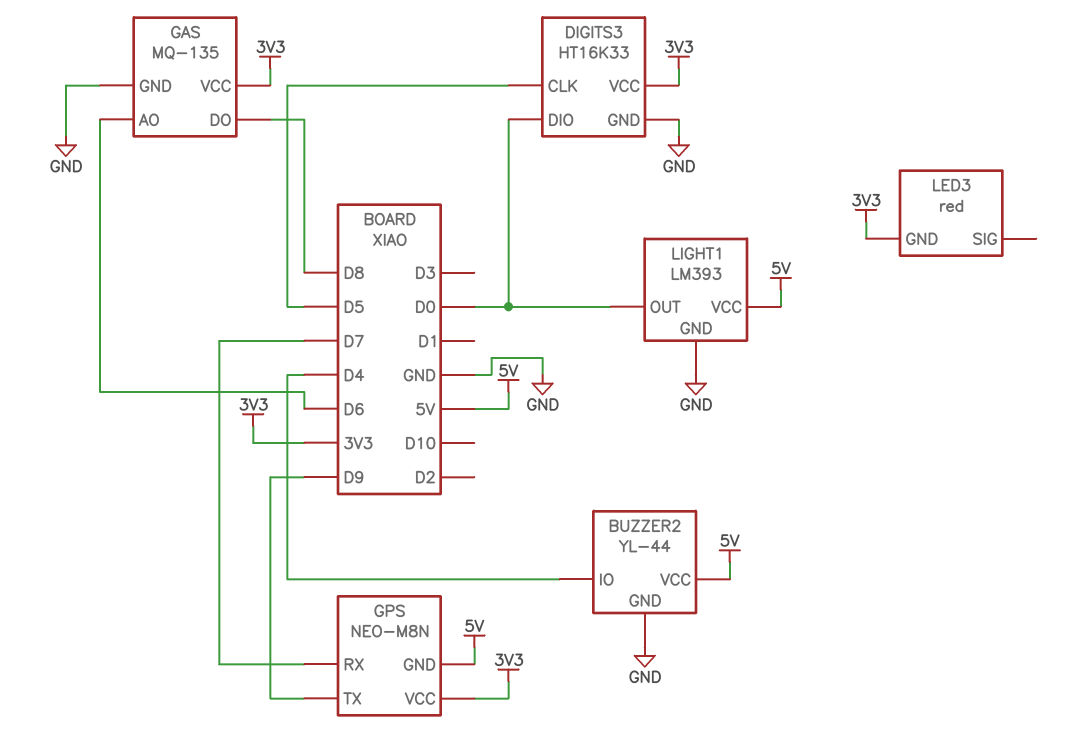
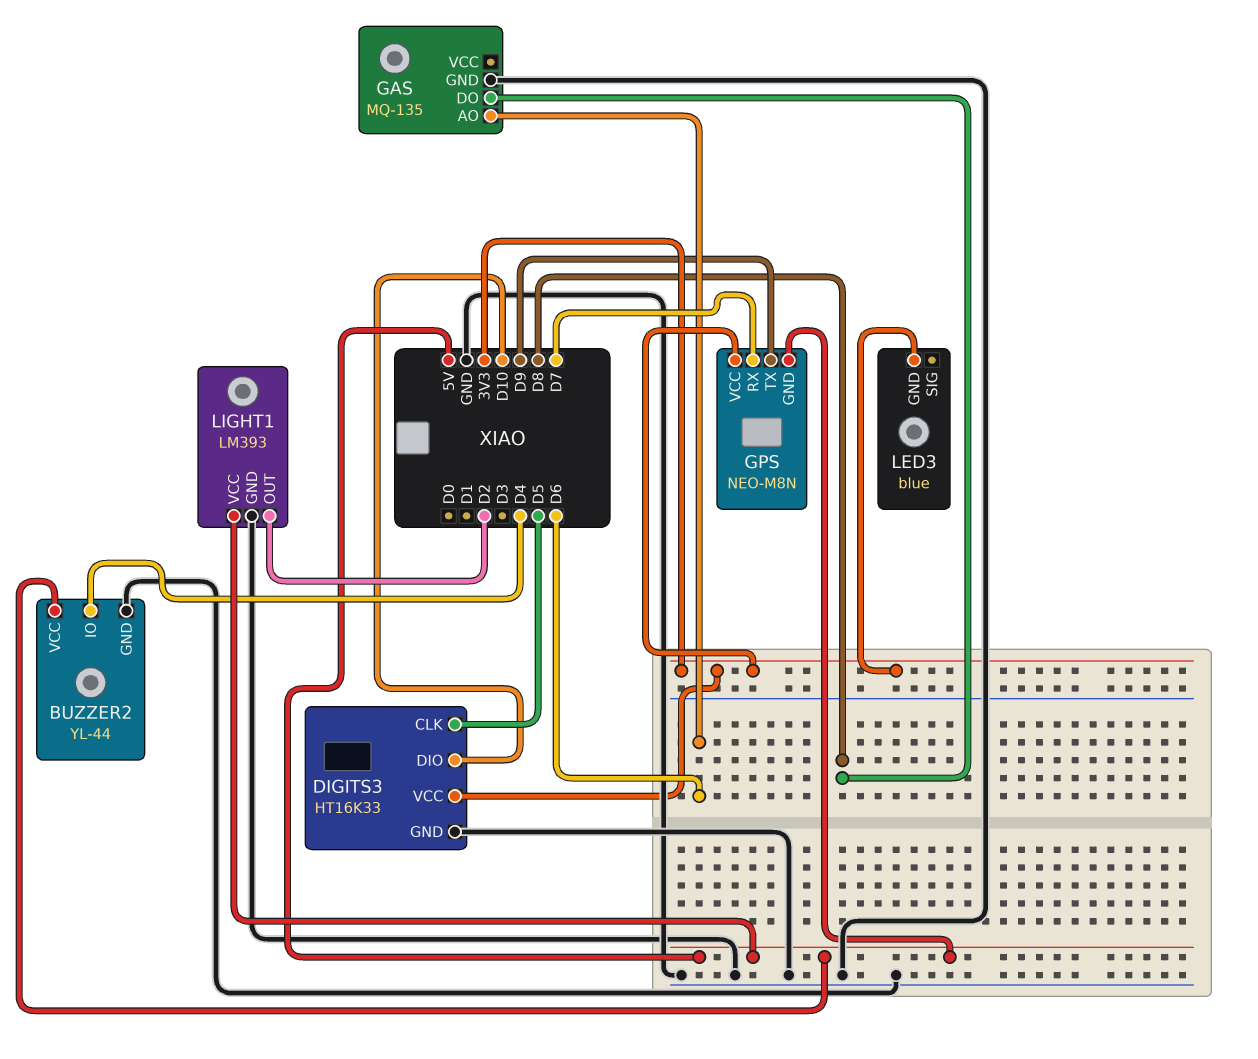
DIGITS3 pin DIO: D0 -> D10
GAS pin VCC: 3V3 -> none
LED3: red -> blue
LIGHT1 pin OUT: D0 -> D2

